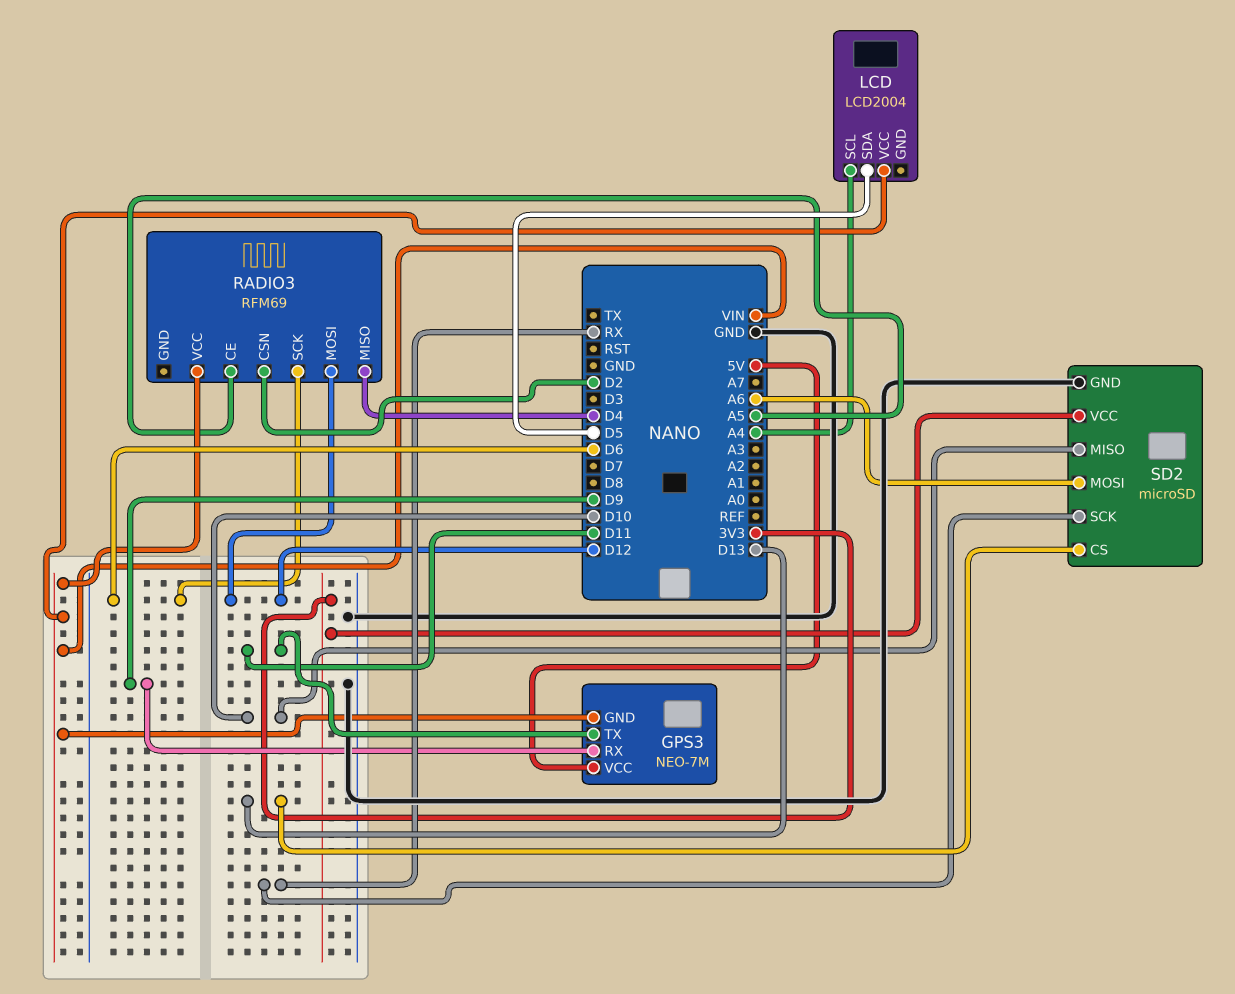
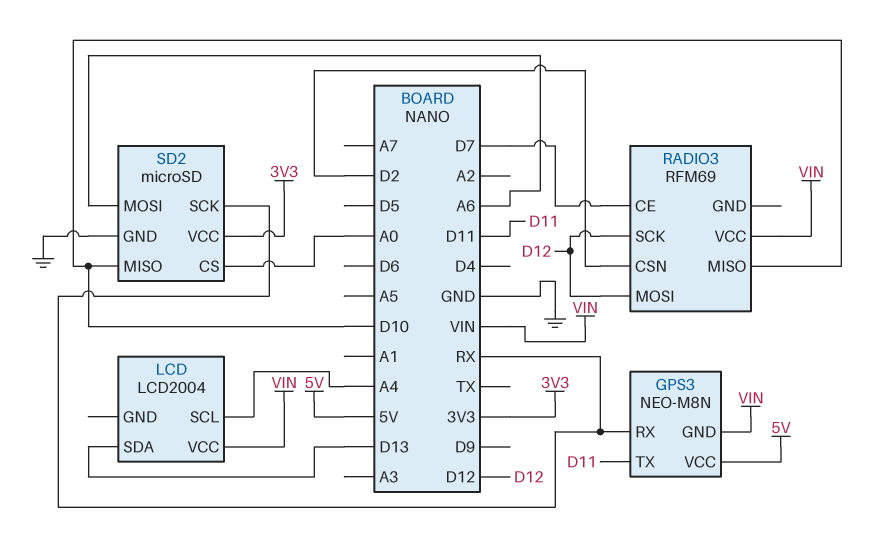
GPS3: NEO-7M -> NEO-M8N
GPS3 pin RX: D9 -> RX
LCD pin SDA: D5 -> D13
RADIO3 pin CE: A5 -> D7
RADIO3 pin MISO: D4 -> D10
RADIO3 pin SCK: D6 -> D12
SD2 pin CS: D13 -> A0

